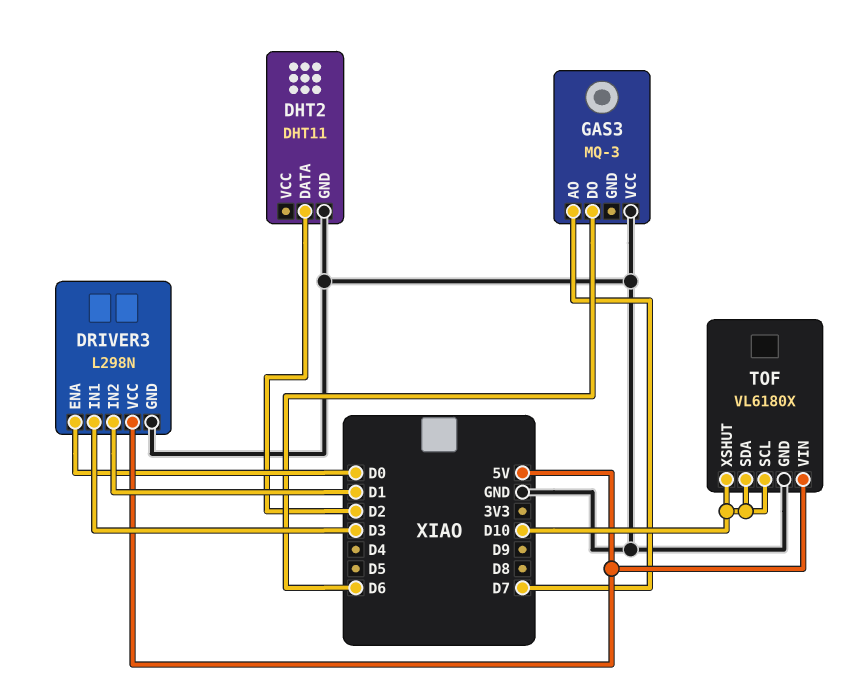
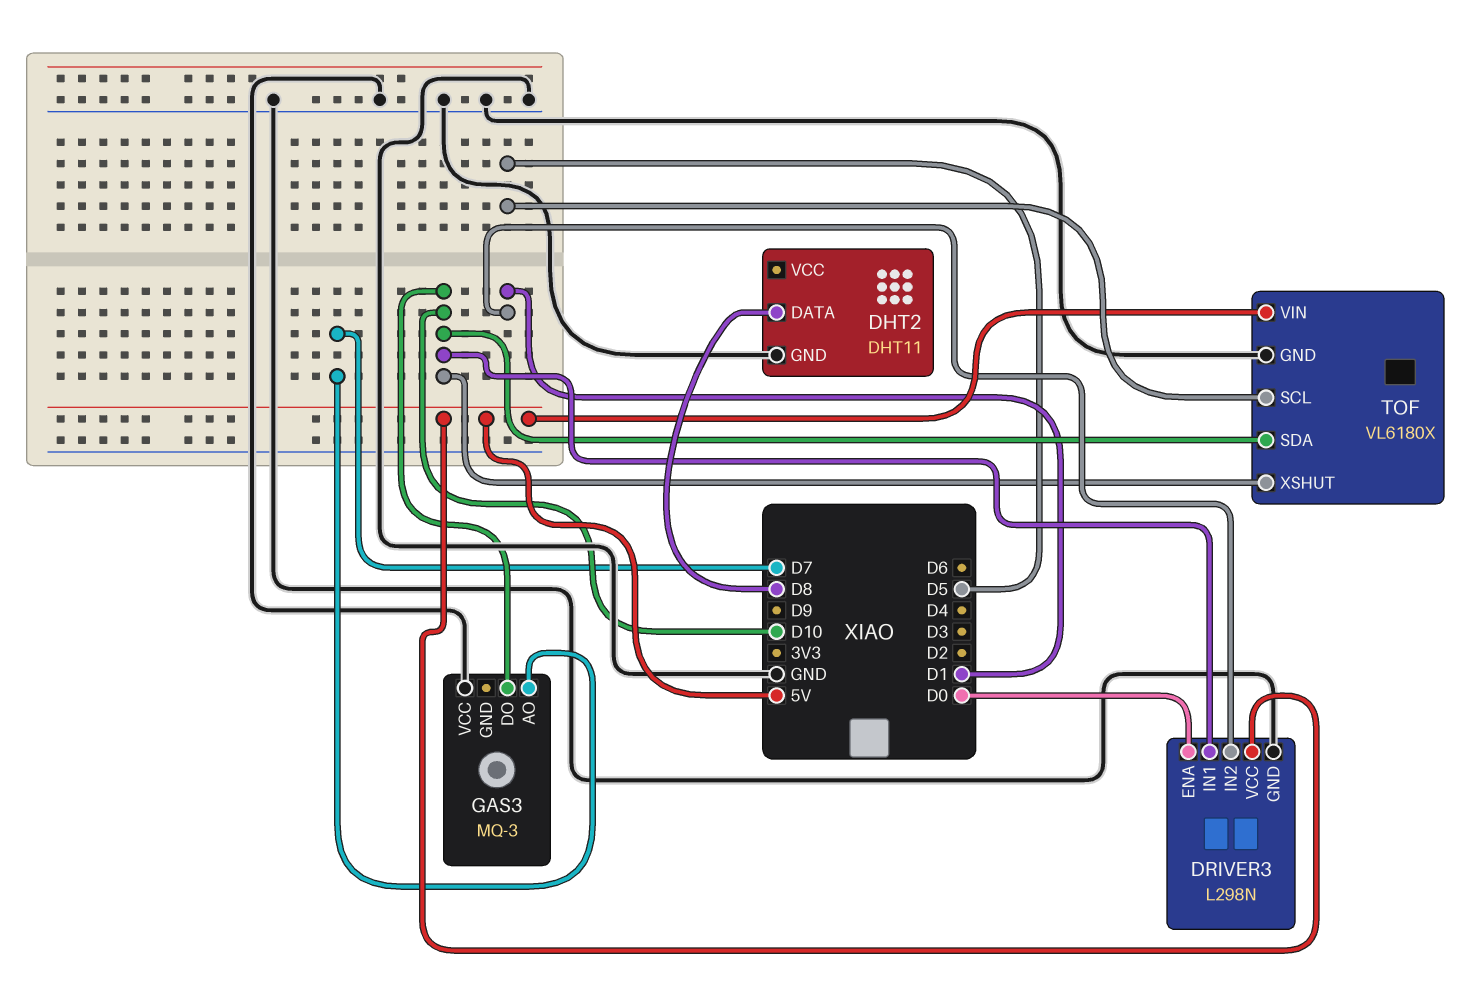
DHT2 pin DATA: D2 -> D8
DRIVER3 pin IN1: D3 -> D10
GAS3 pin DO: D6 -> D10
TOF pin SCL: D10 -> D5

